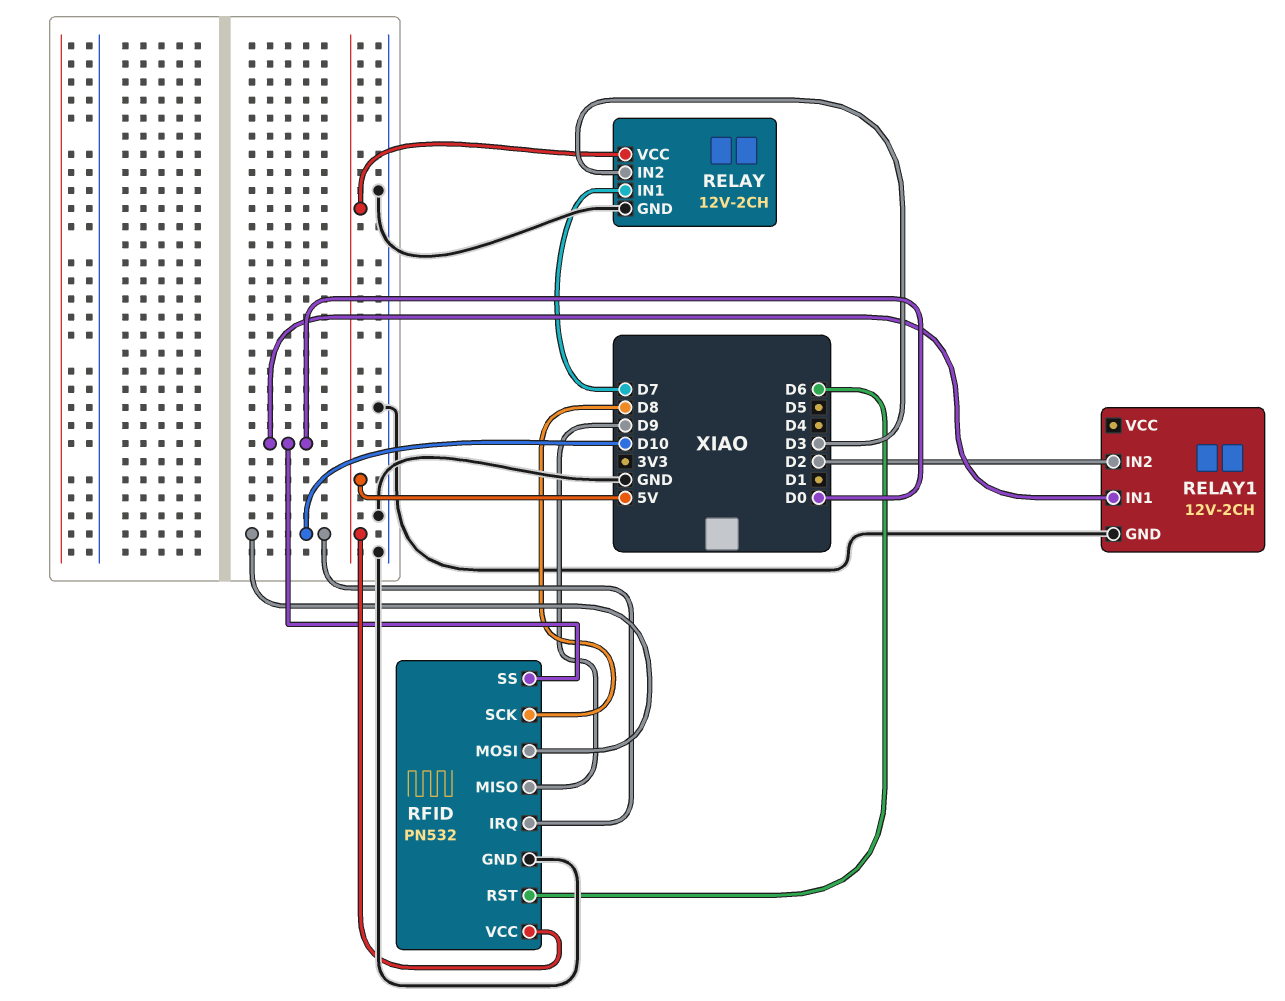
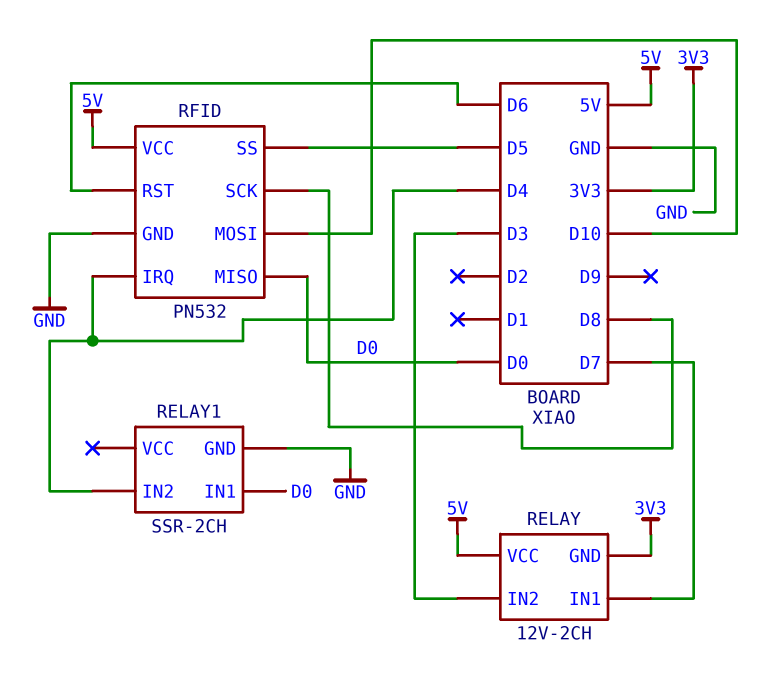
RELAY pin GND: GND -> 3V3
RELAY1: 12V-2CH -> SSR-2CH
RELAY1 pin IN2: D2 -> D4
RFID pin IRQ: D10 -> D4
RFID pin MISO: D9 -> D0
RFID pin SS: D0 -> D5

